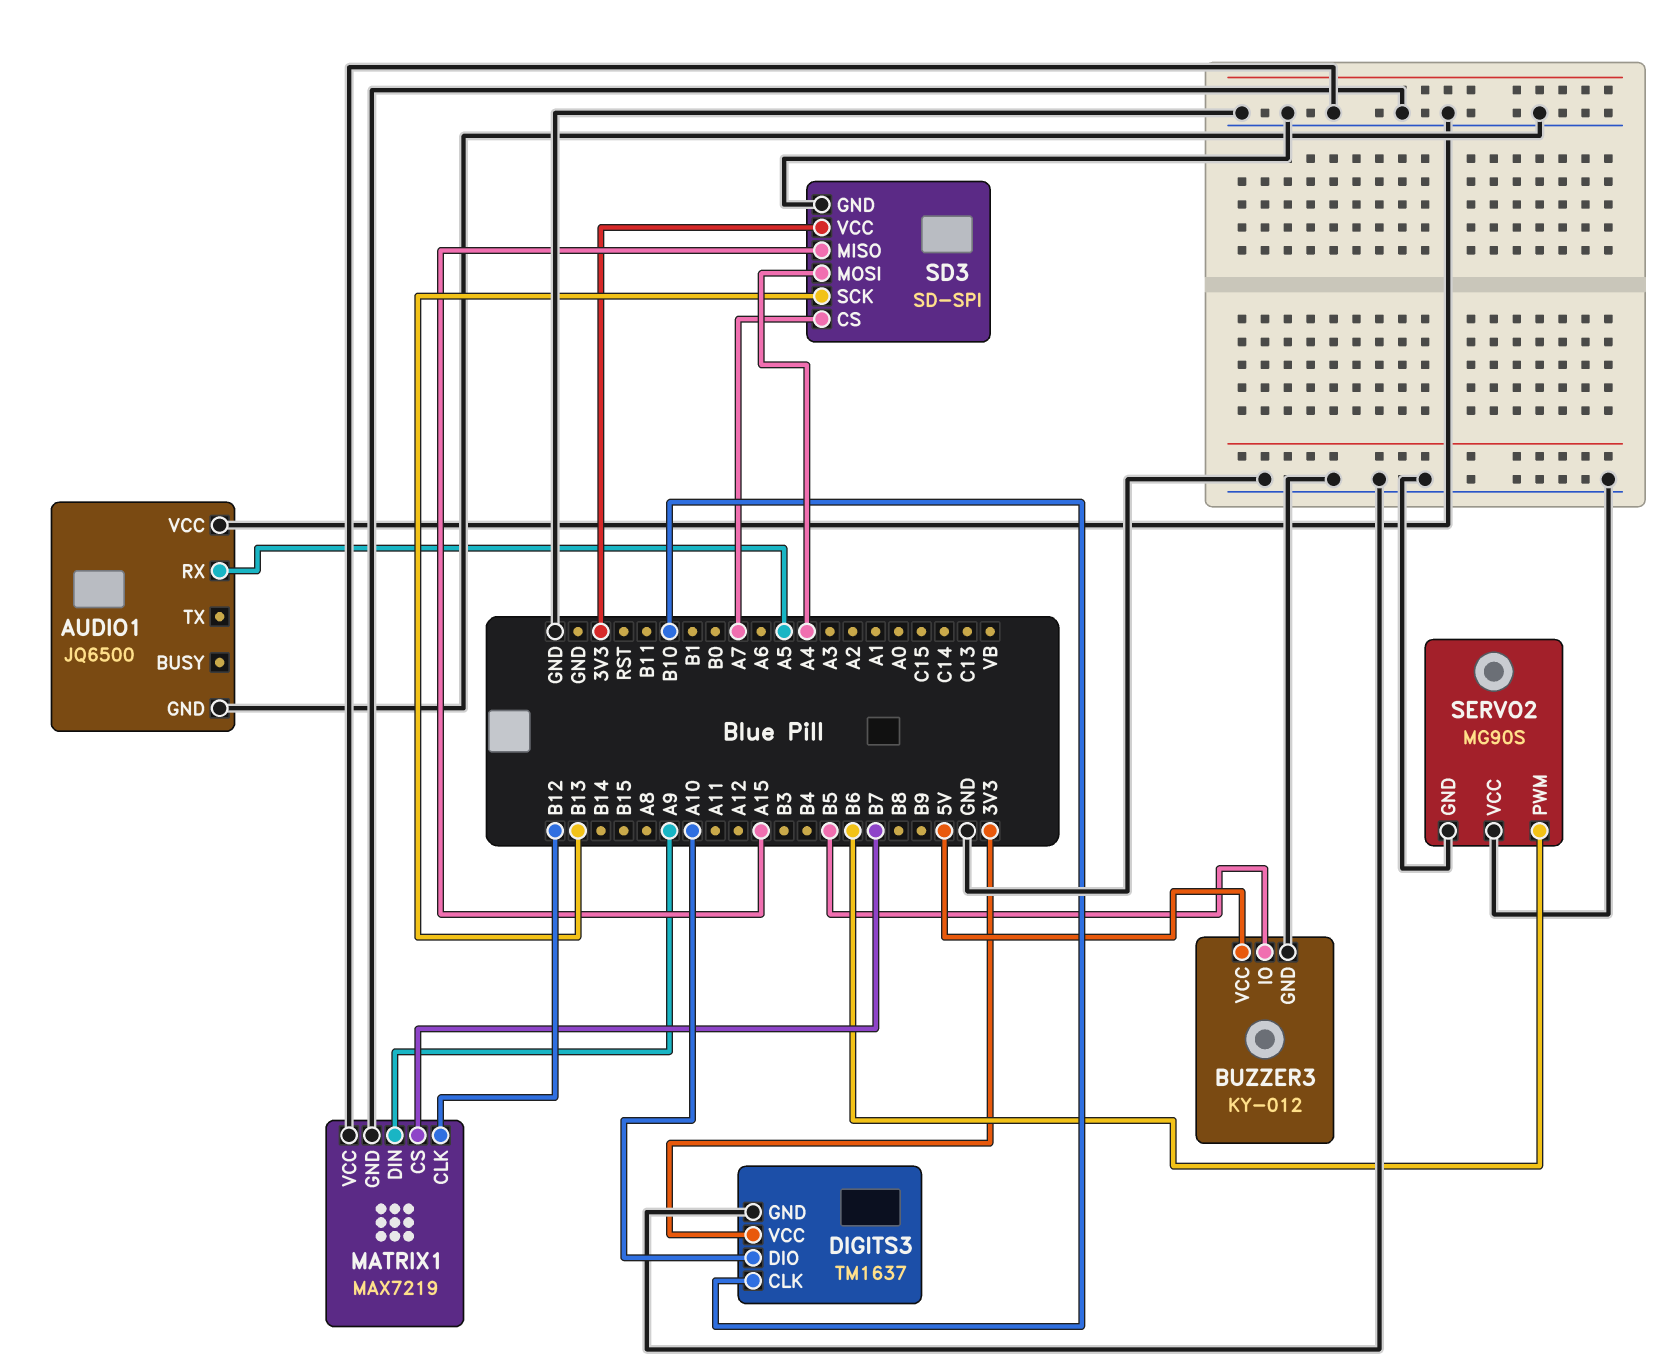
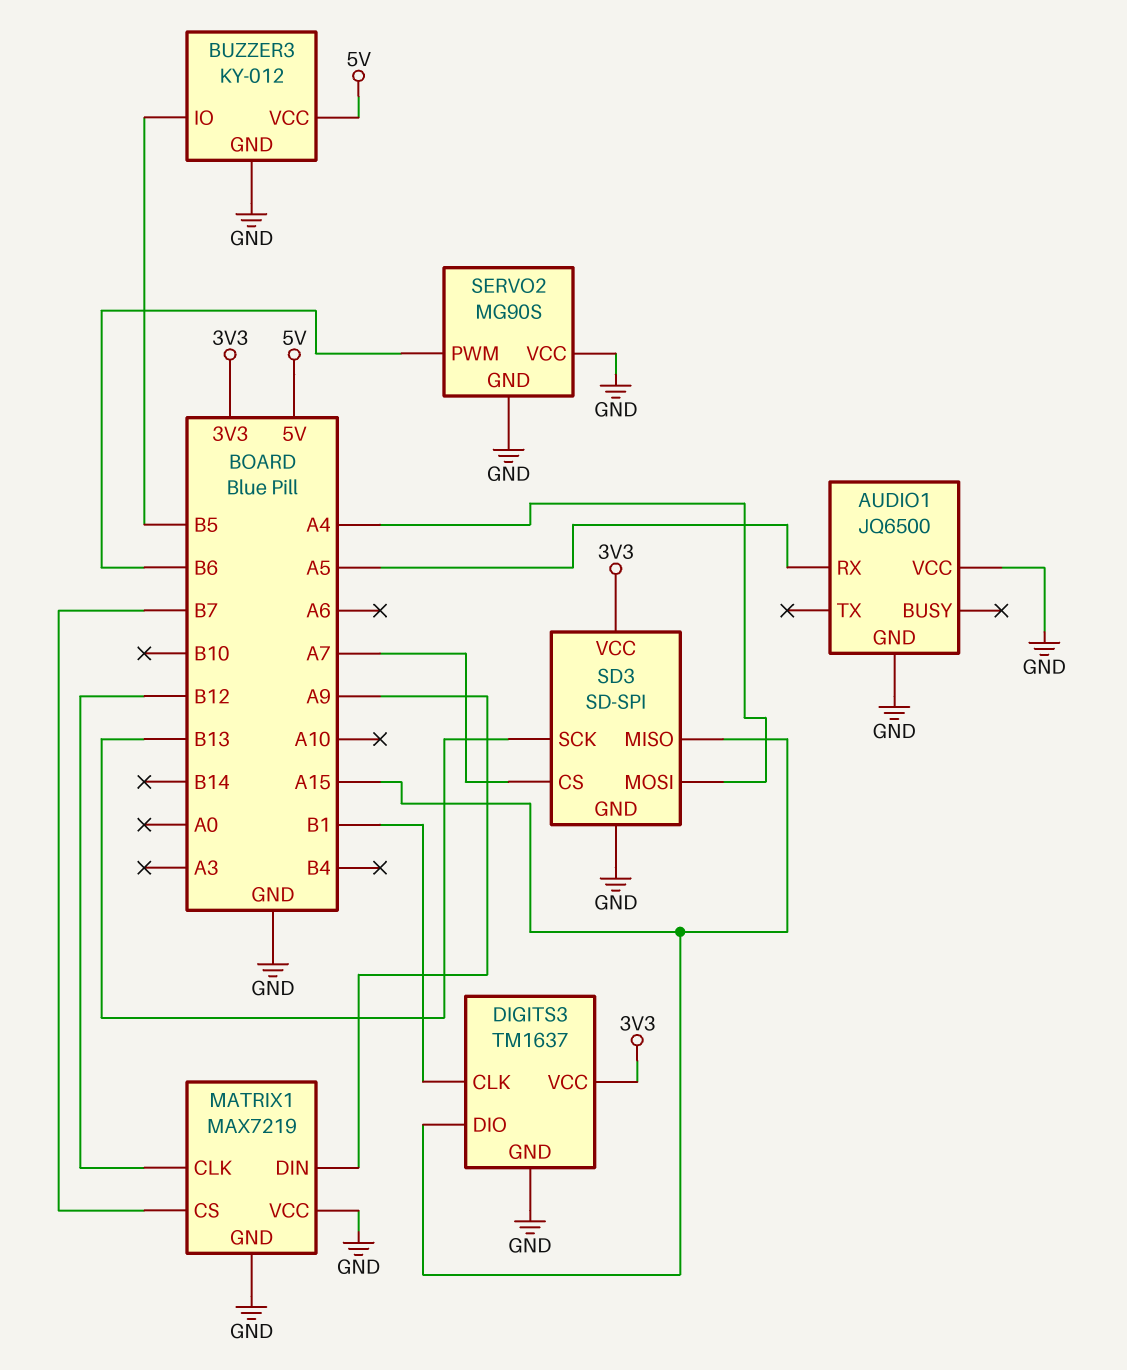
DIGITS3 pin CLK: B10 -> B1
DIGITS3 pin DIO: A10 -> A15

